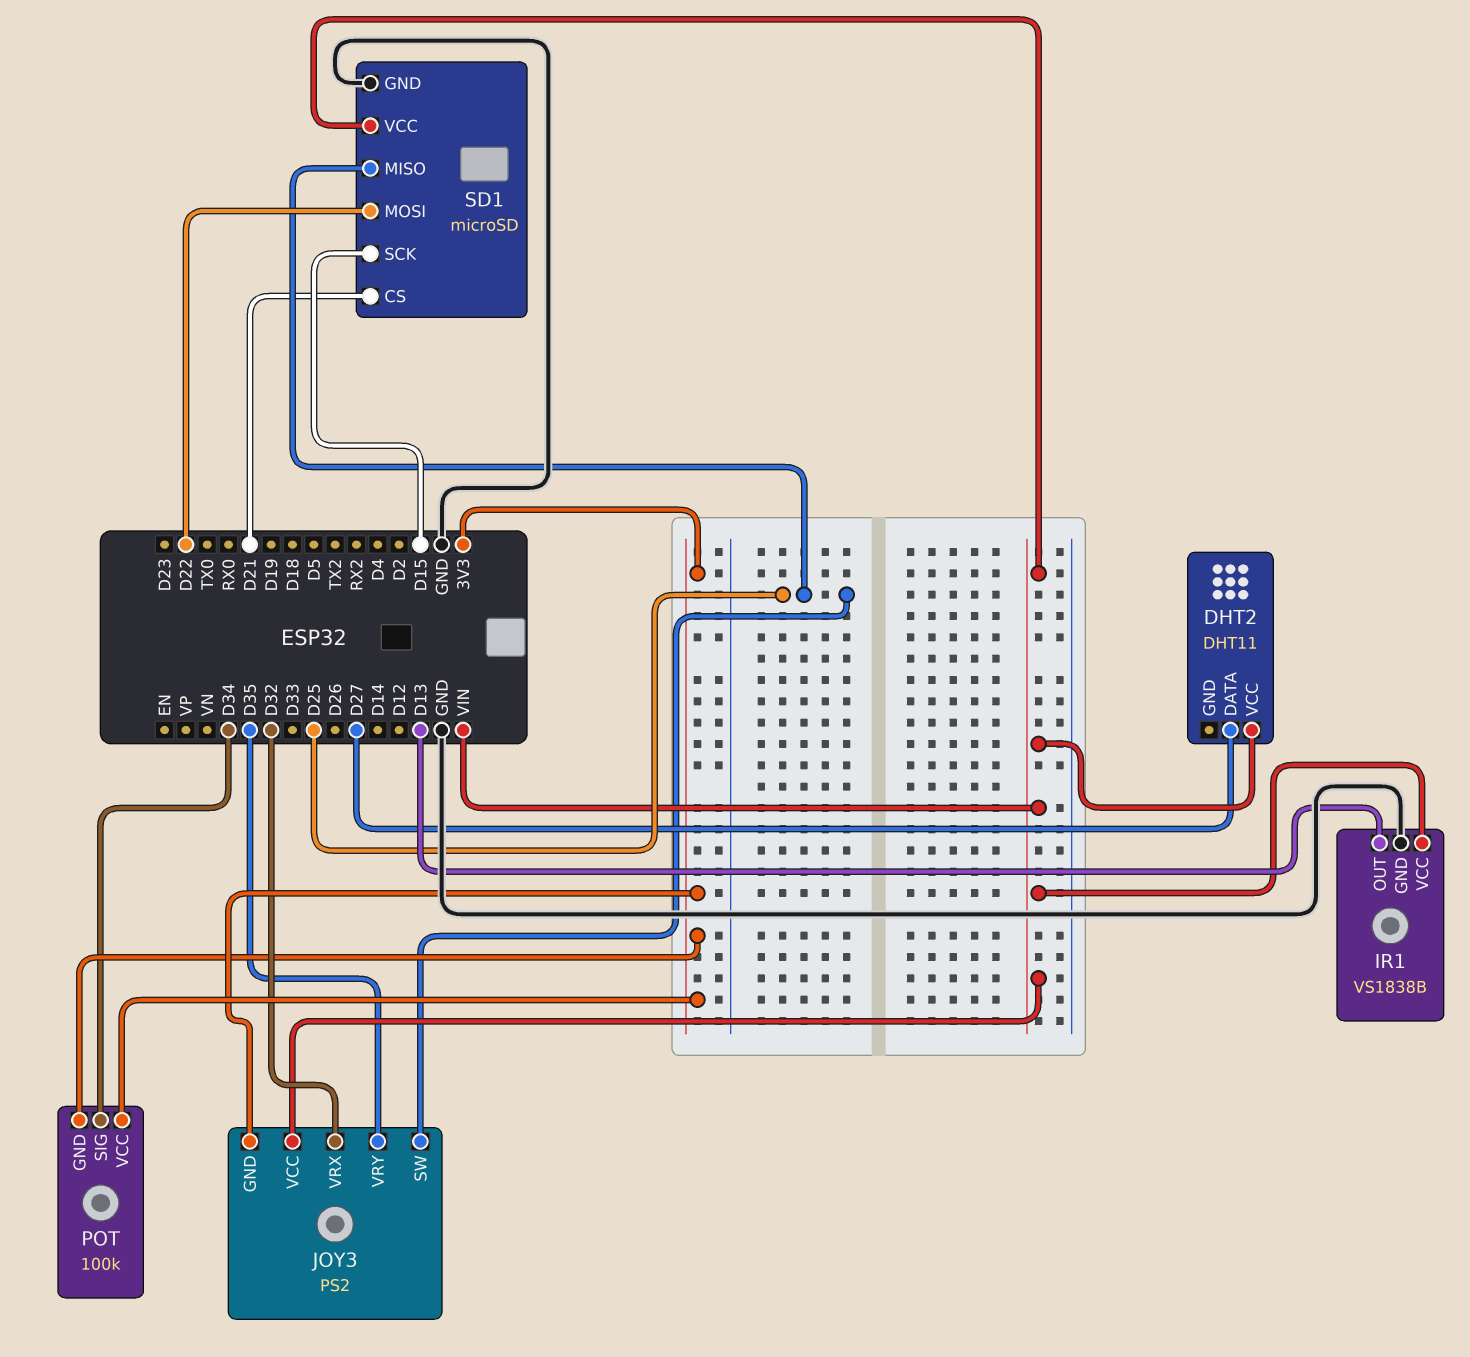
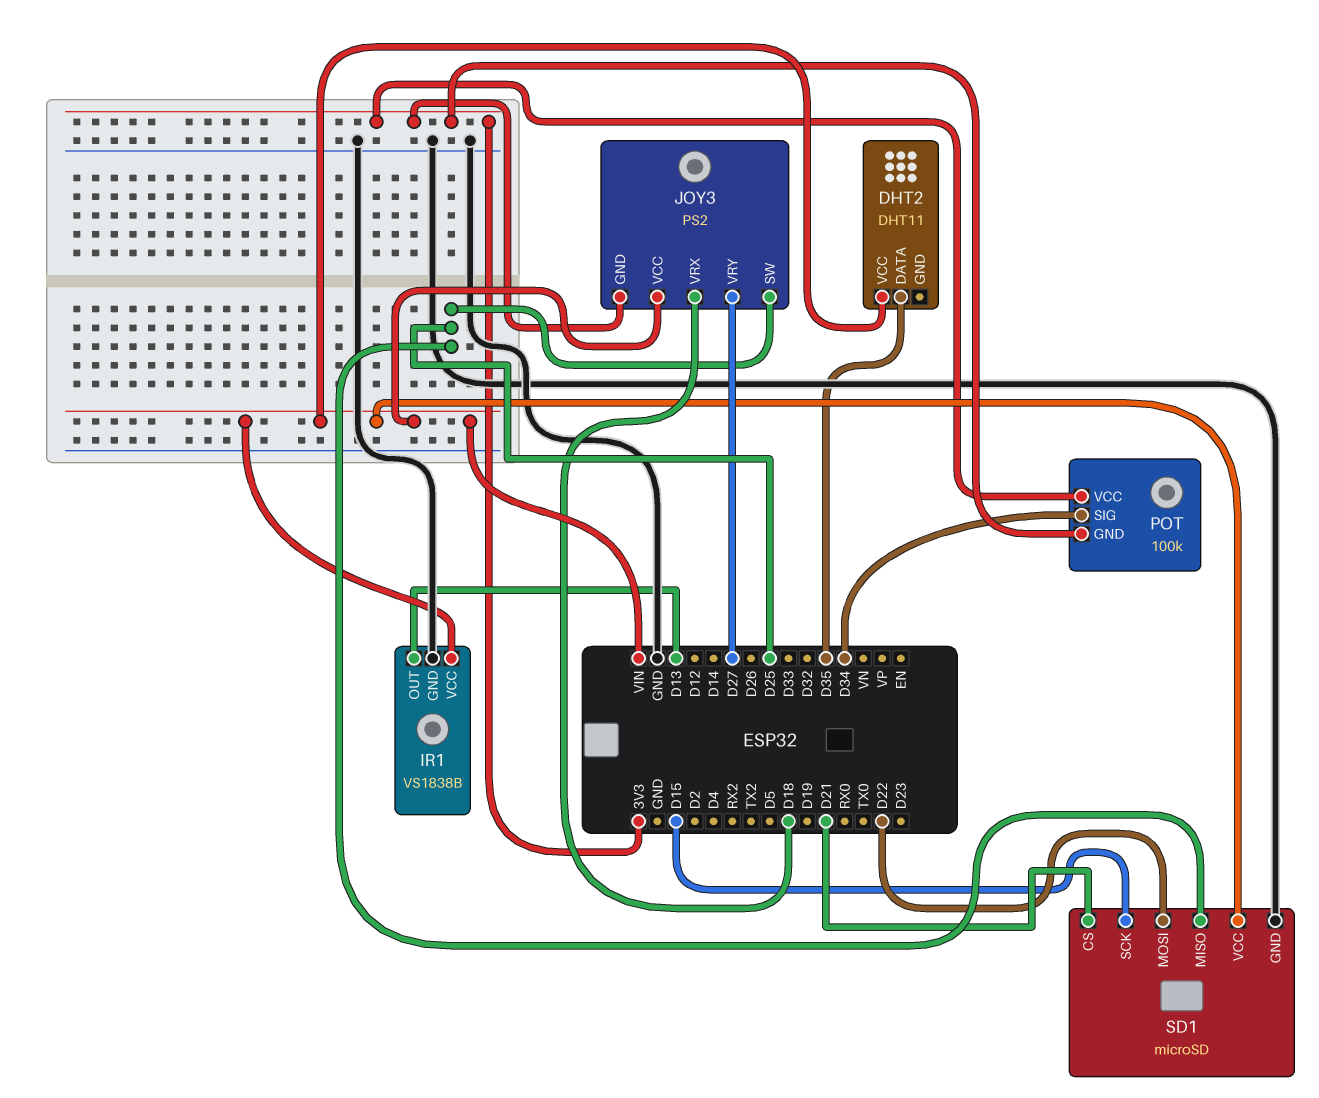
DHT2 pin DATA: D27 -> D35
JOY3 pin VRX: D32 -> D18
JOY3 pin VRY: D35 -> D27

